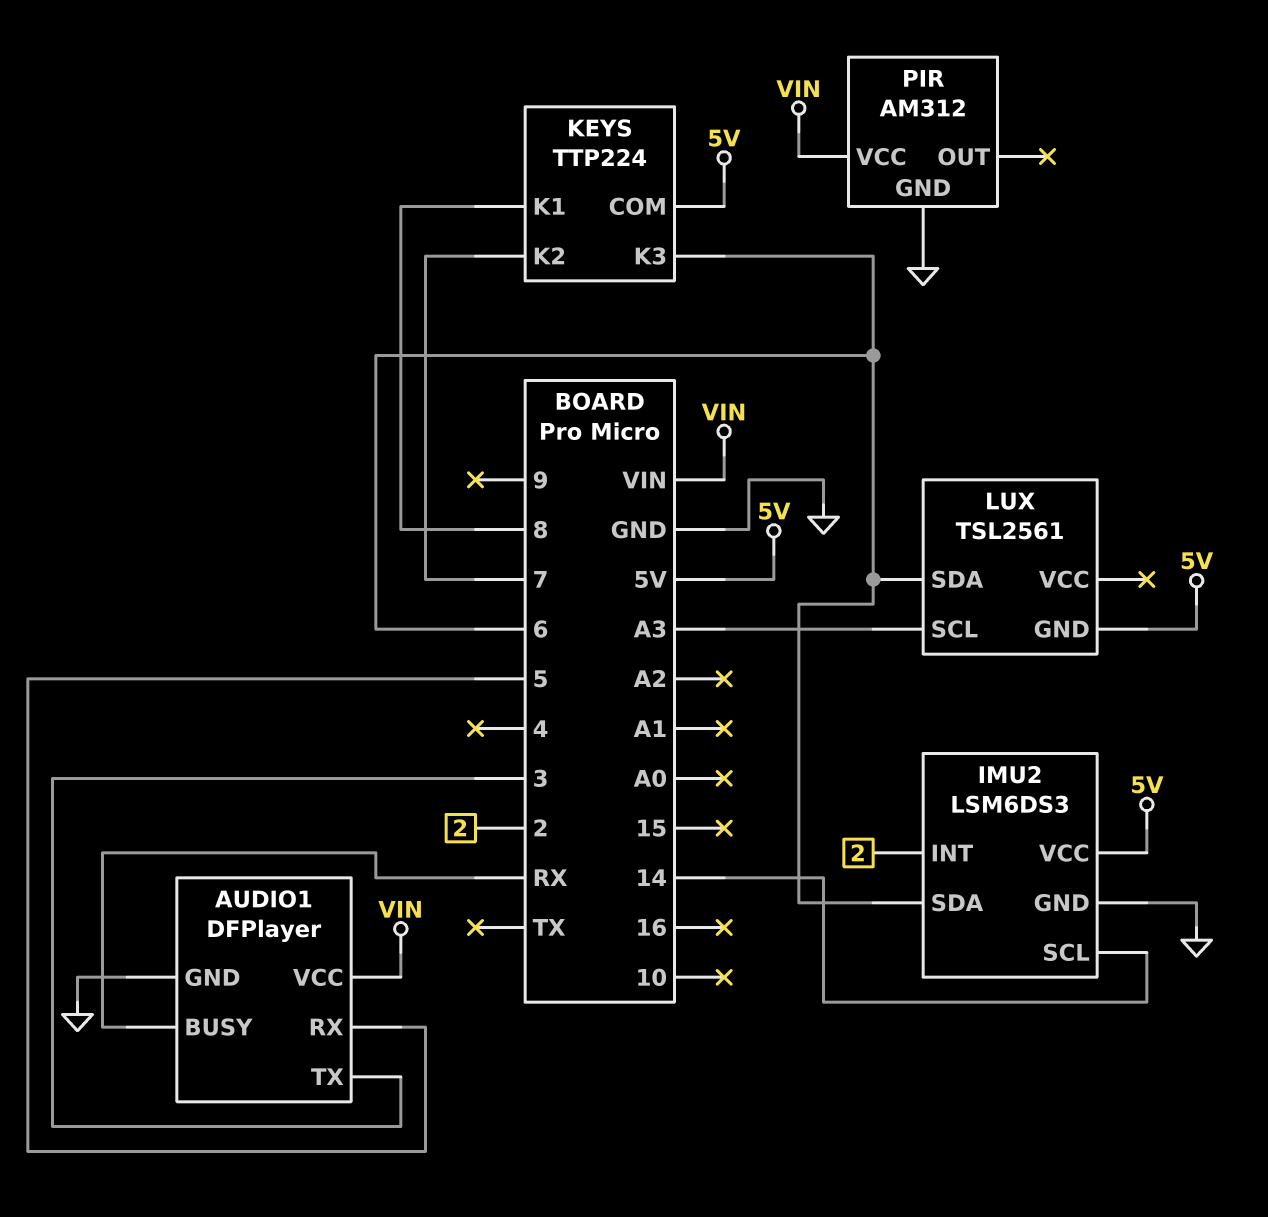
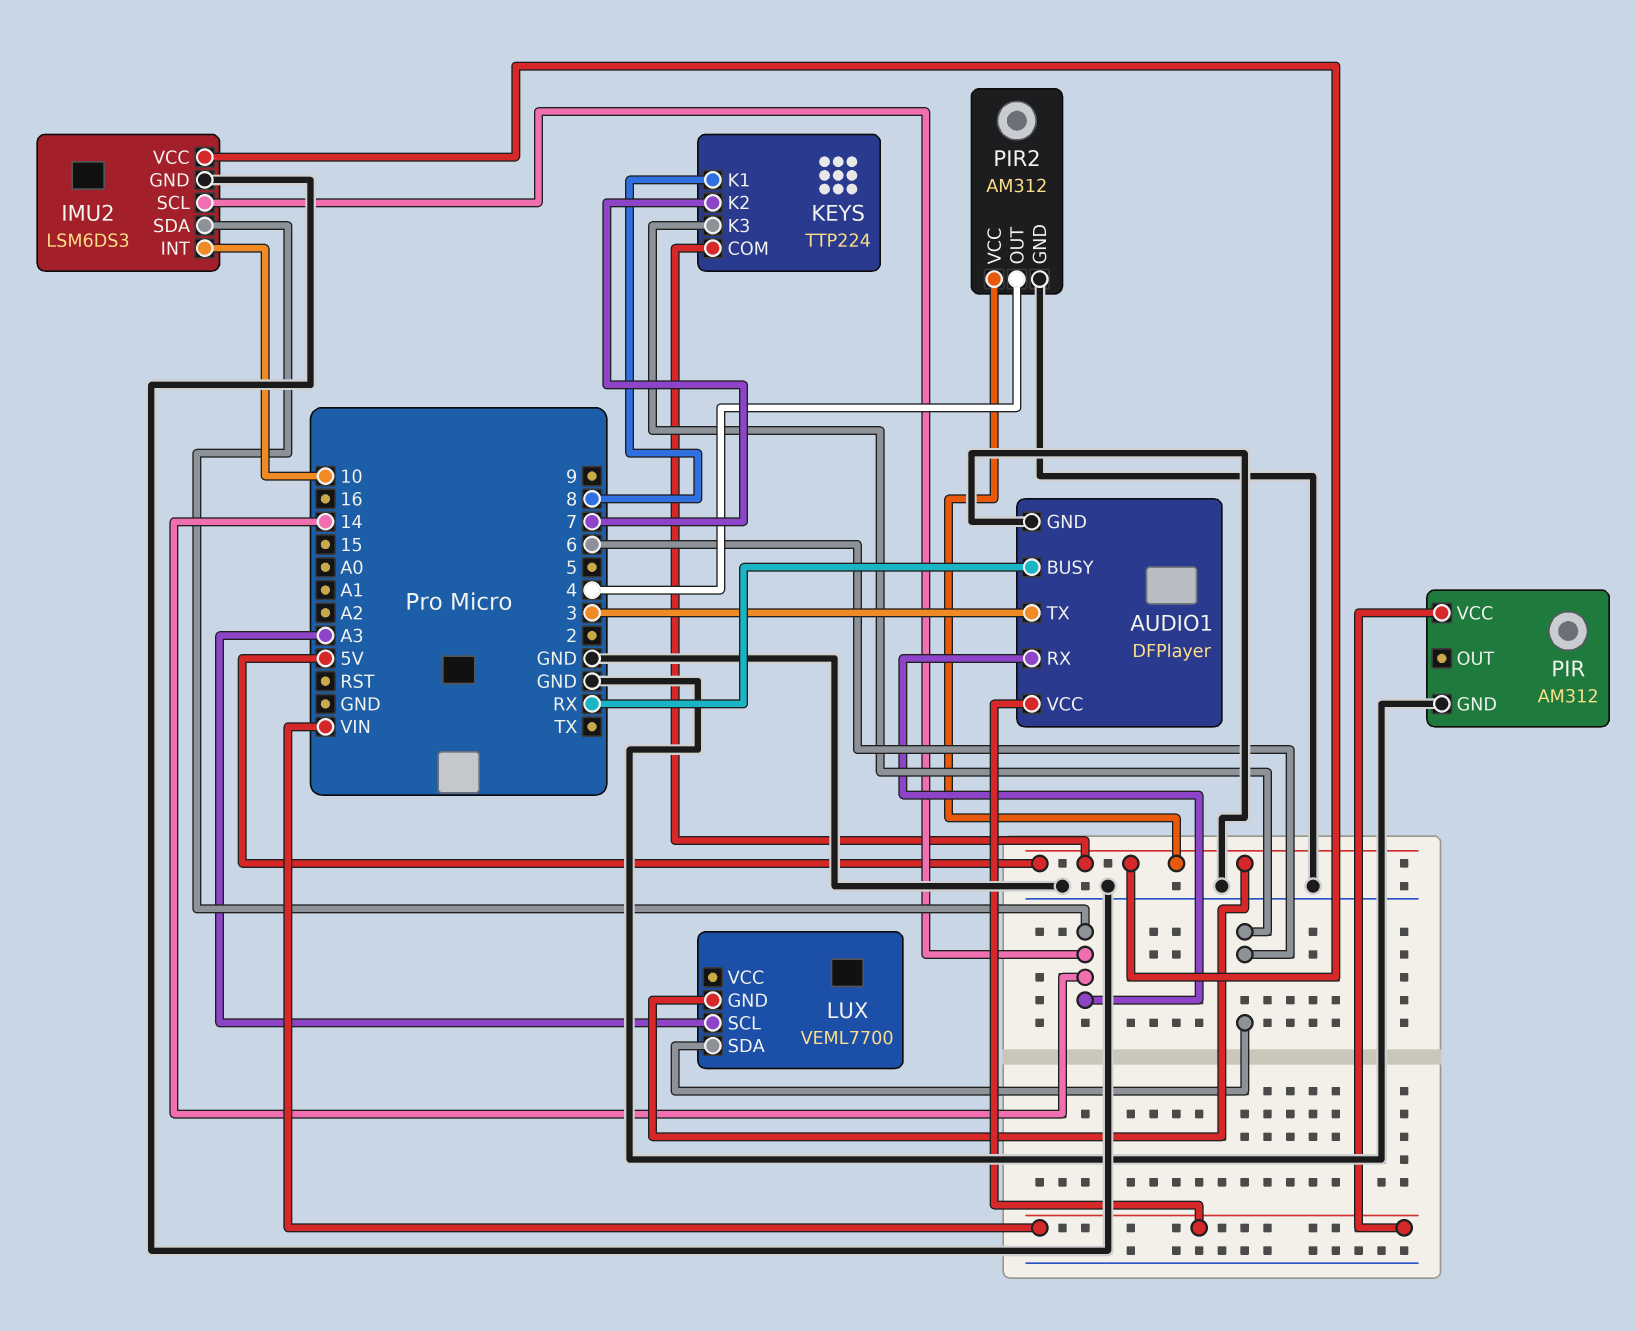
AUDIO1 pin RX: 5 -> 14
IMU2 pin INT: 2 -> 10
IMU2 pin SDA: 6 -> 14
LUX: TSL2561 -> VEML7700
PIR2: none -> AM312
PIR2 pin GND: none -> GND
PIR2 pin OUT: none -> 4
PIR2 pin VCC: none -> 5V

